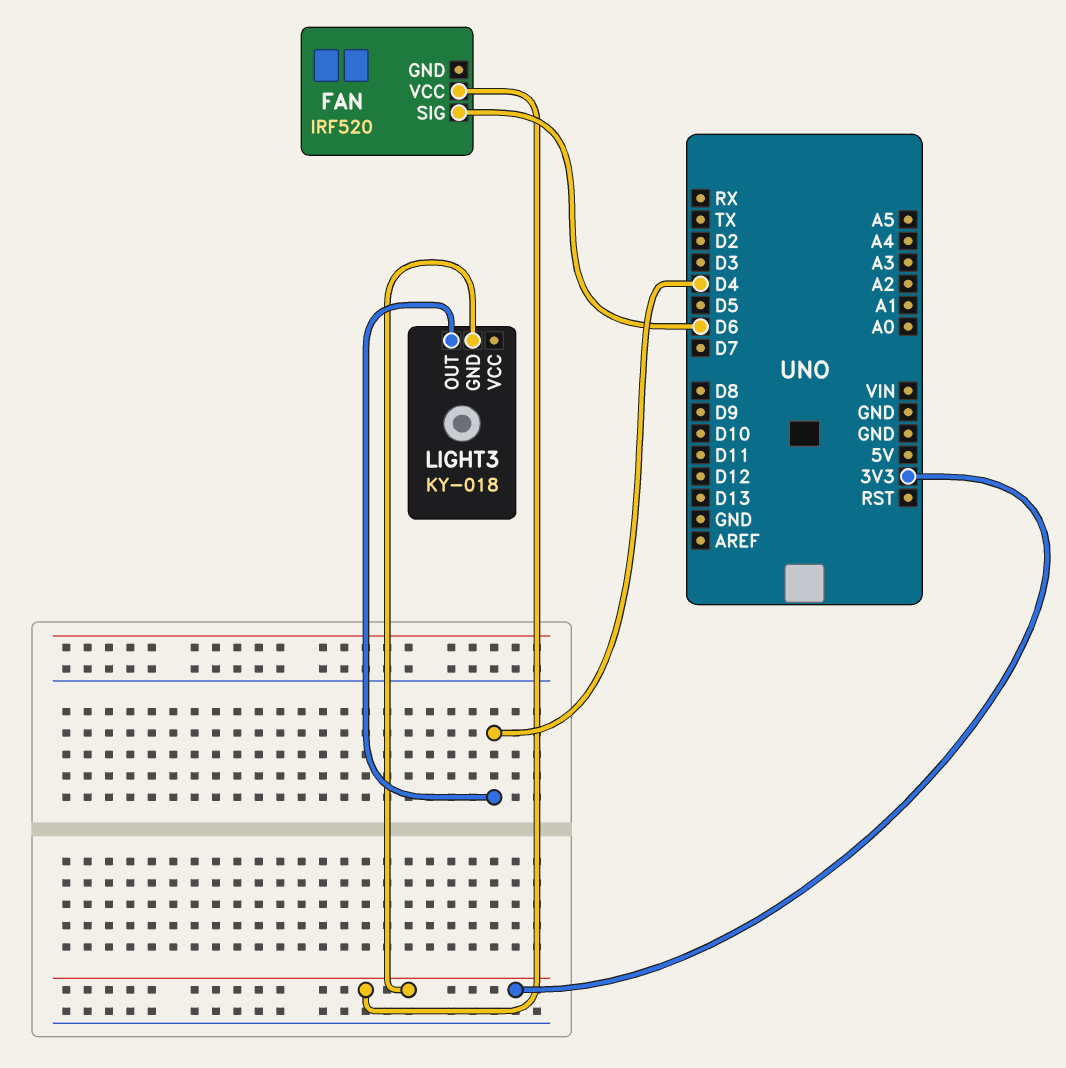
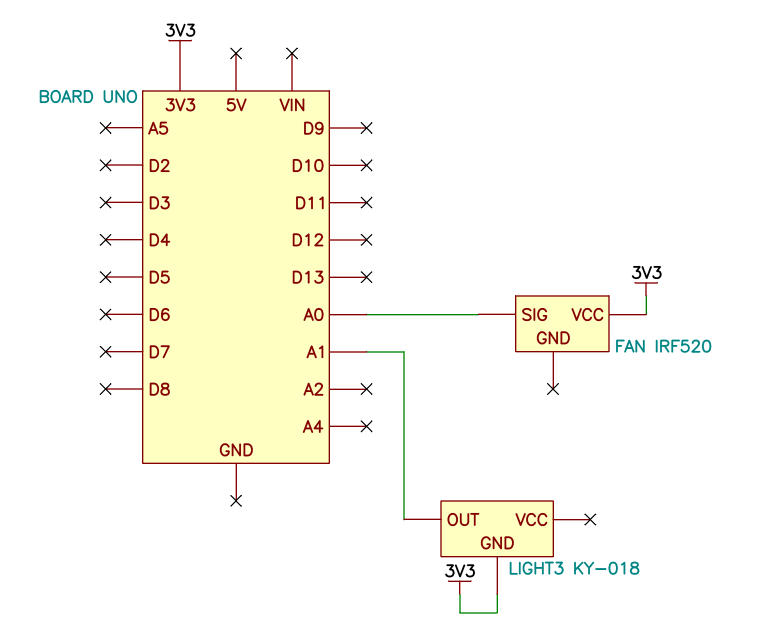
FAN pin SIG: D6 -> A0
LIGHT3 pin OUT: D4 -> A1

